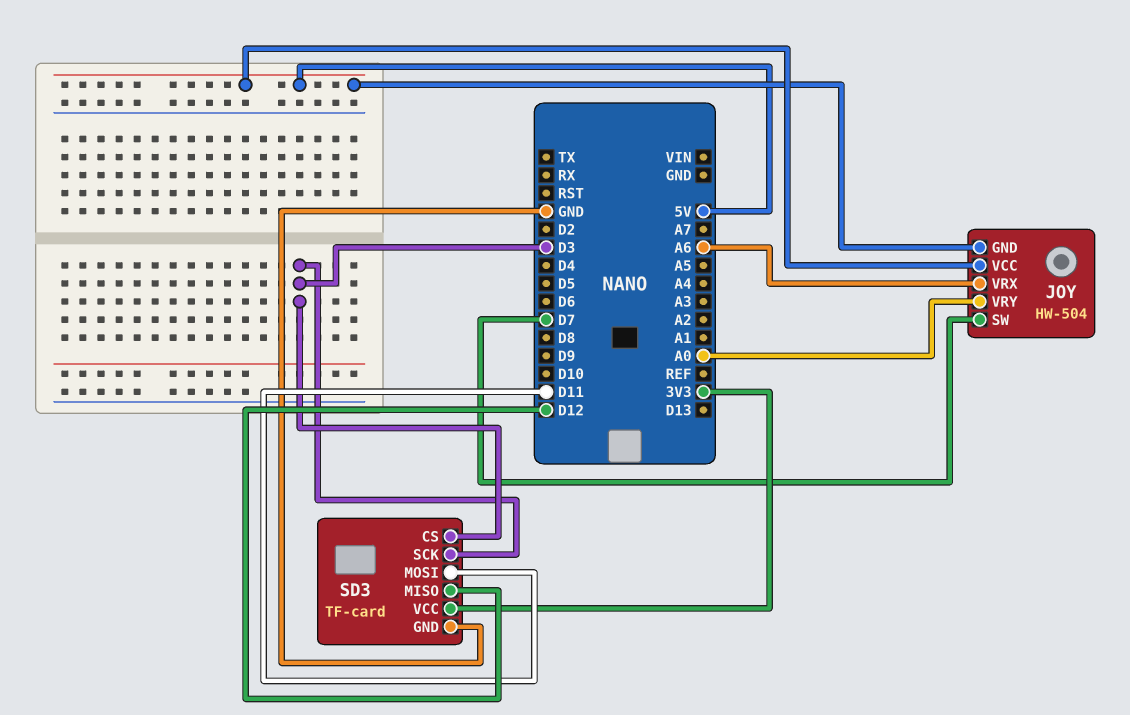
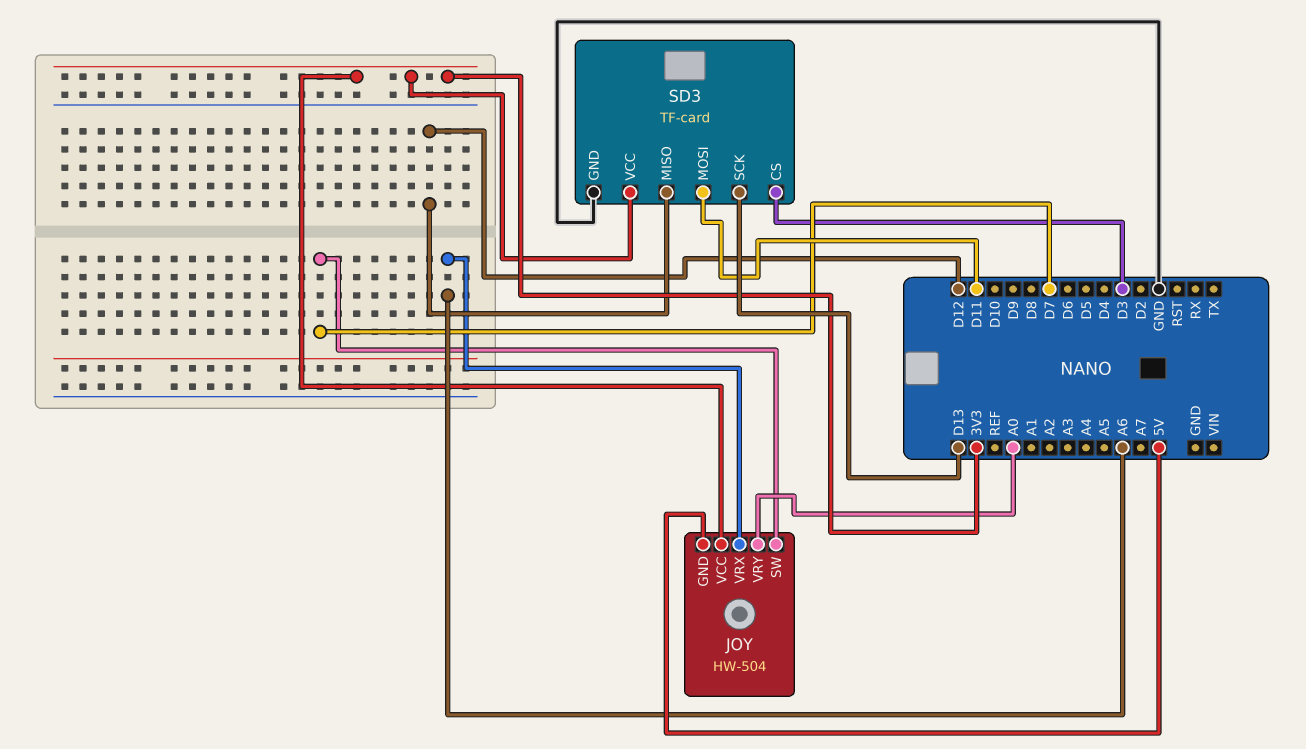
JOY pin VCC: 5V -> 3V3
SD3 pin SCK: D3 -> D13

